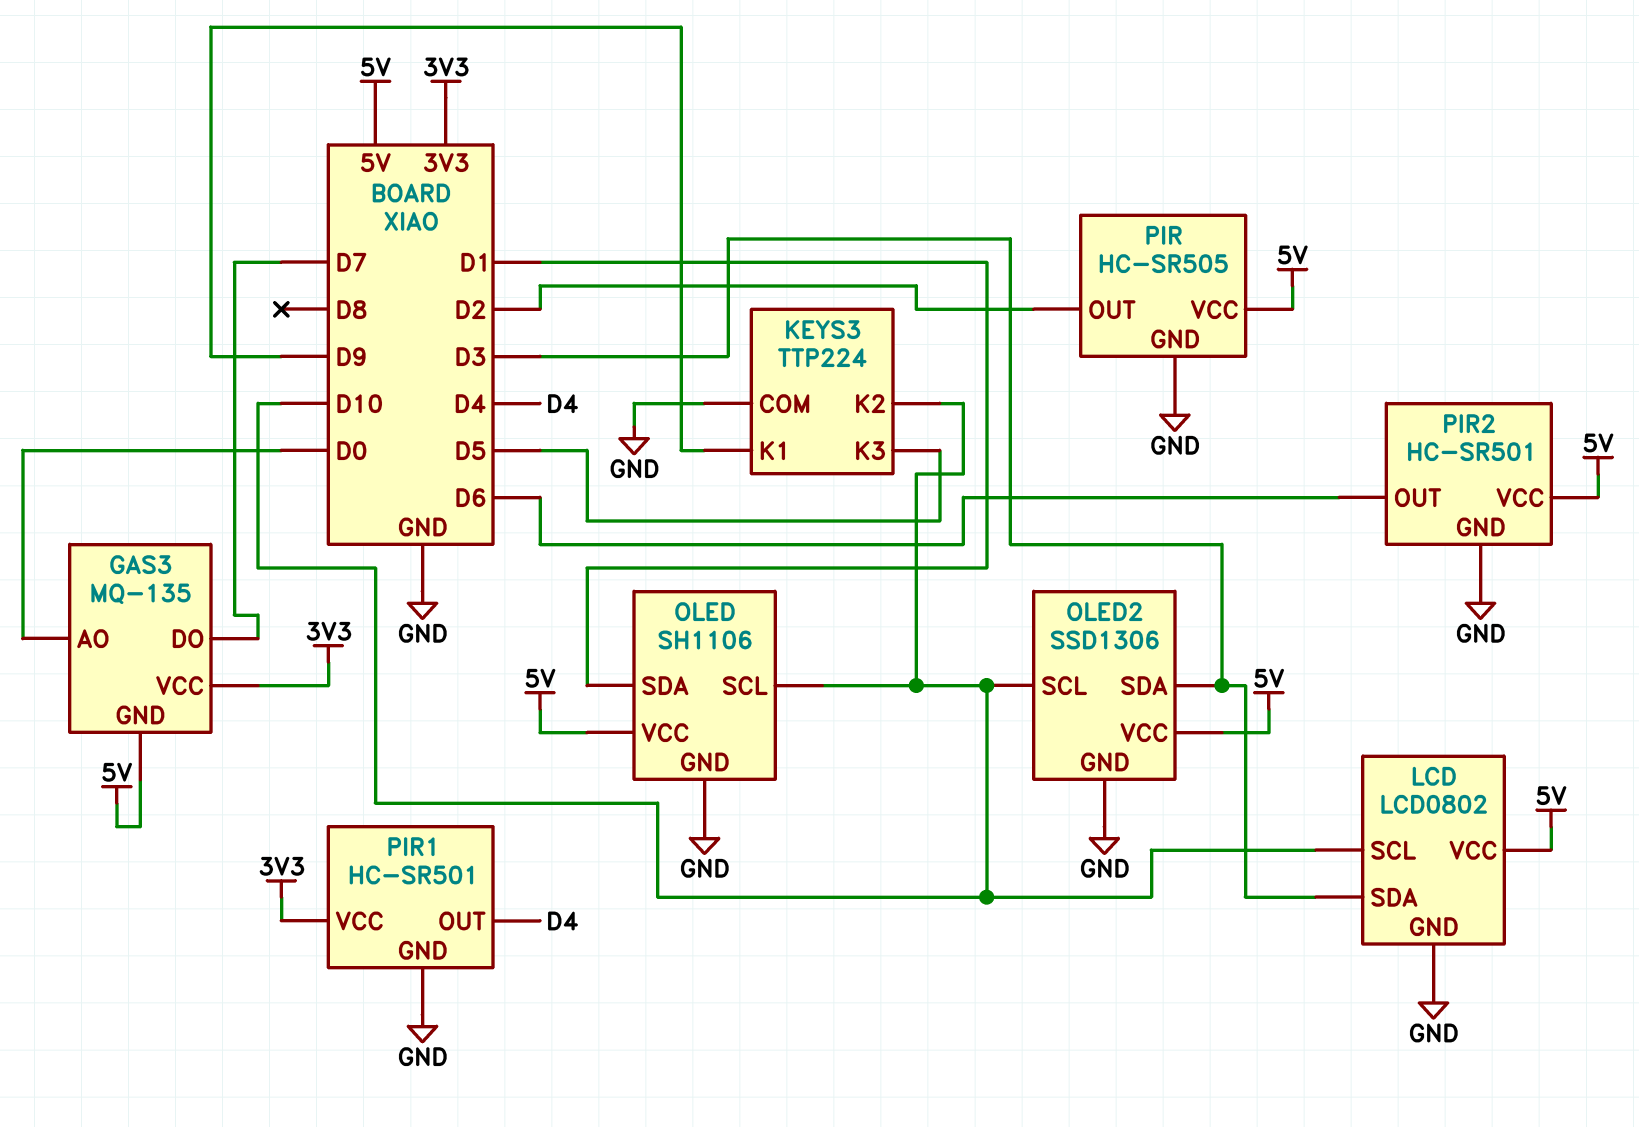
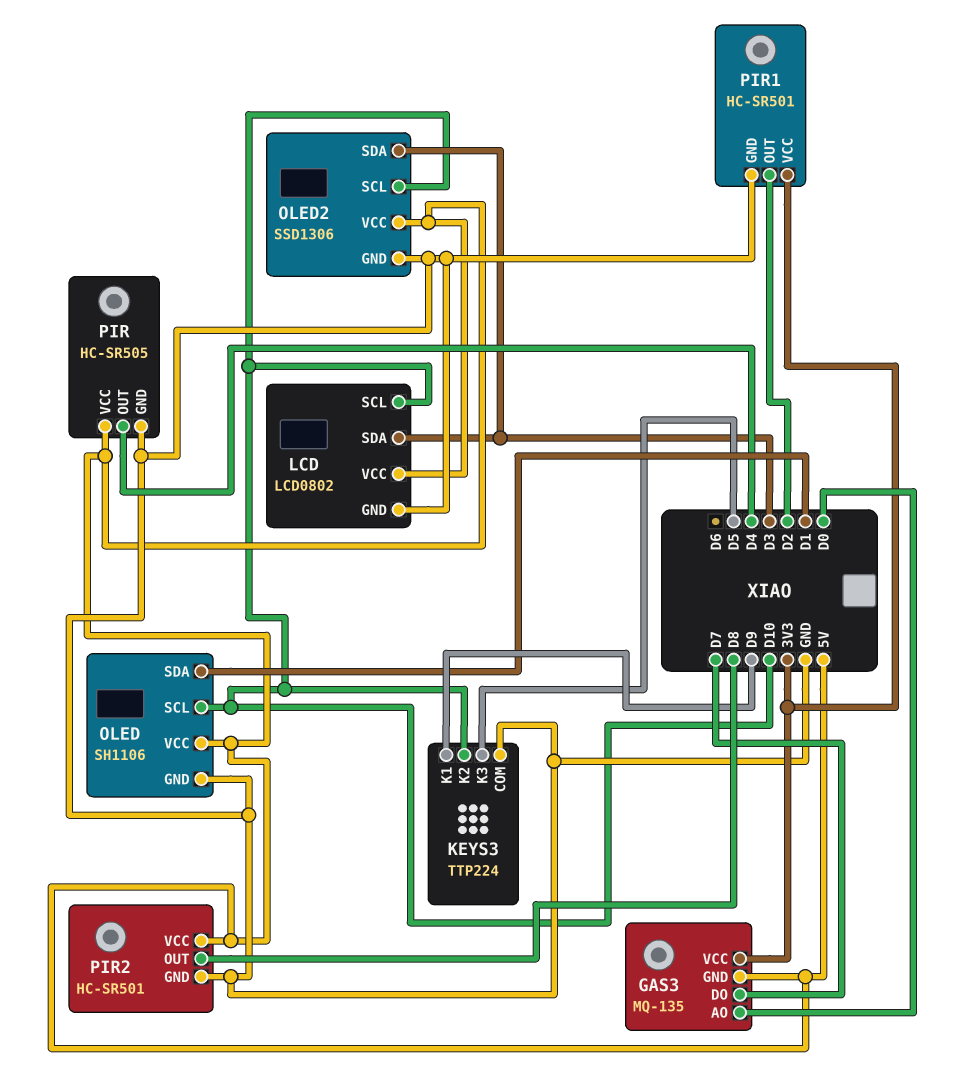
PIR pin OUT: D2 -> D4
PIR1 pin OUT: D4 -> D2
PIR2 pin OUT: D6 -> D8

